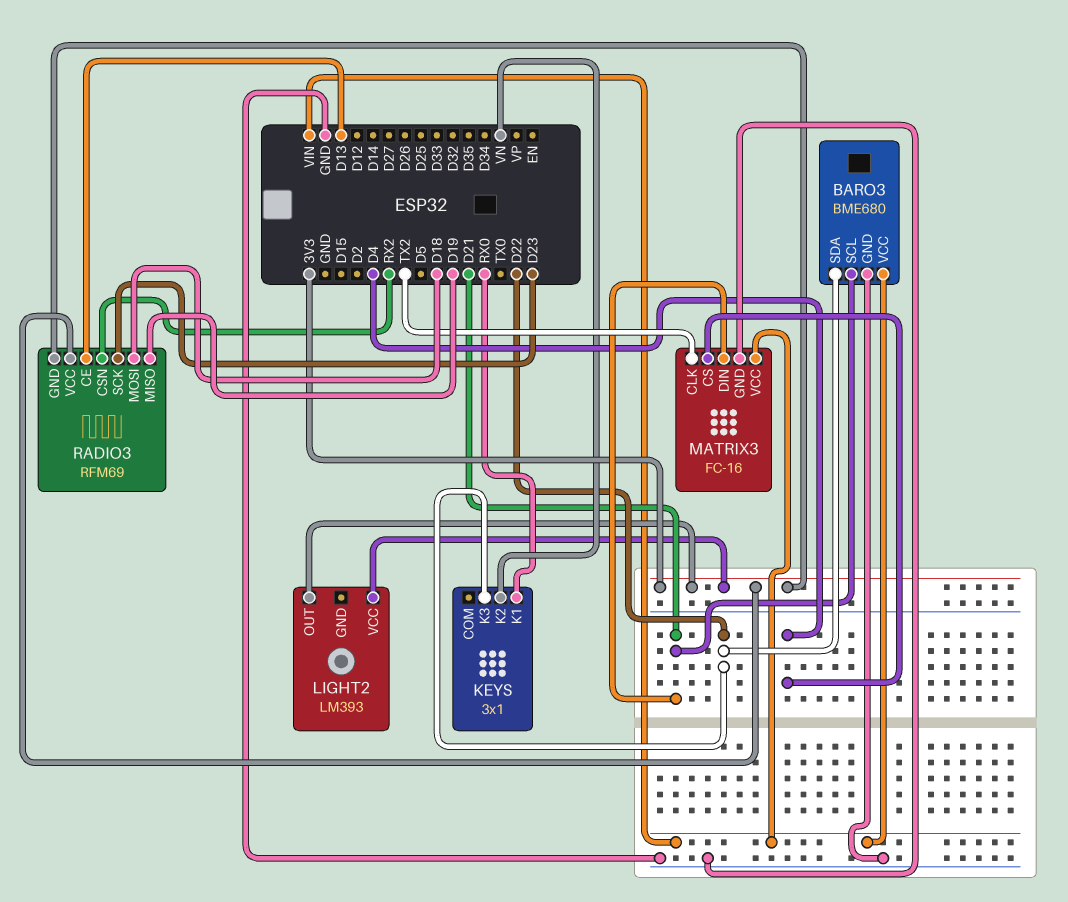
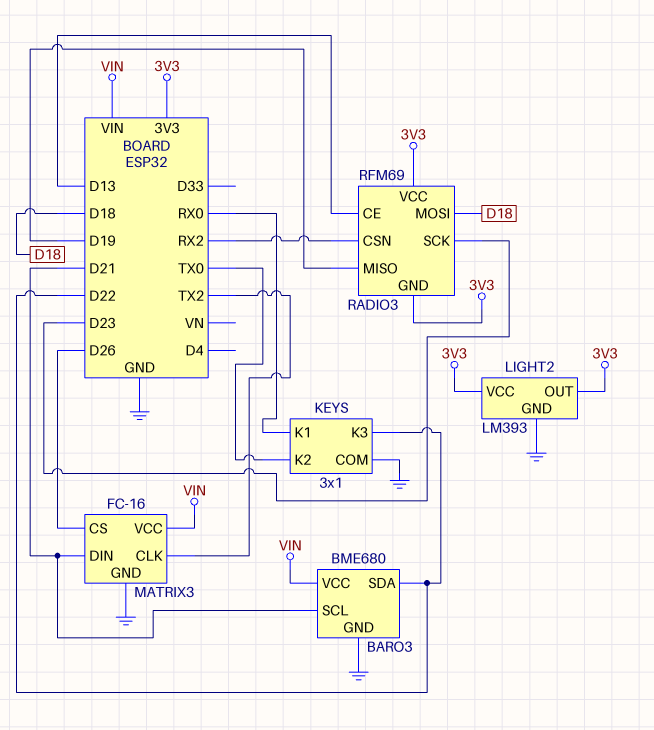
KEYS pin COM: none -> GND
KEYS pin K2: VN -> TX0
LIGHT2 pin GND: none -> GND
MATRIX3 pin CS: D4 -> D26

